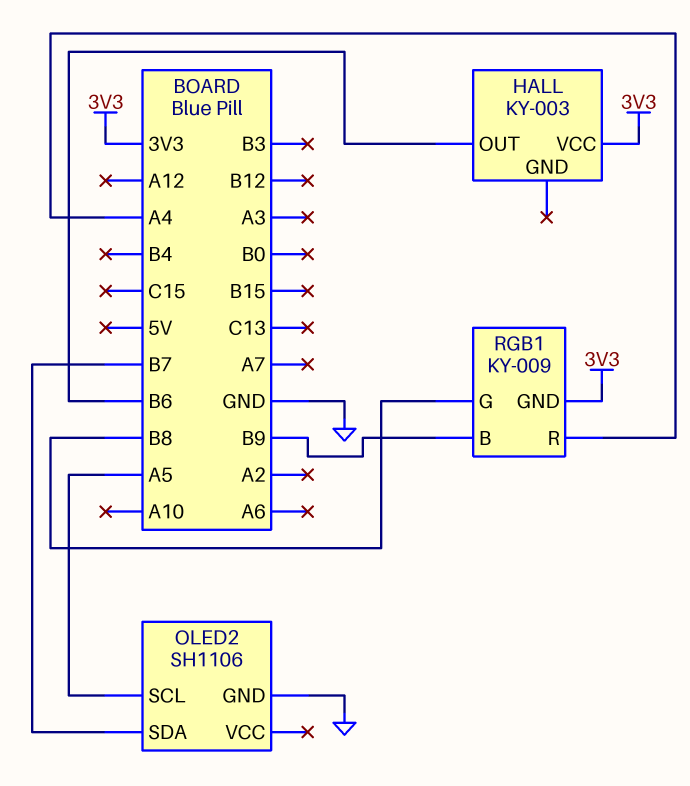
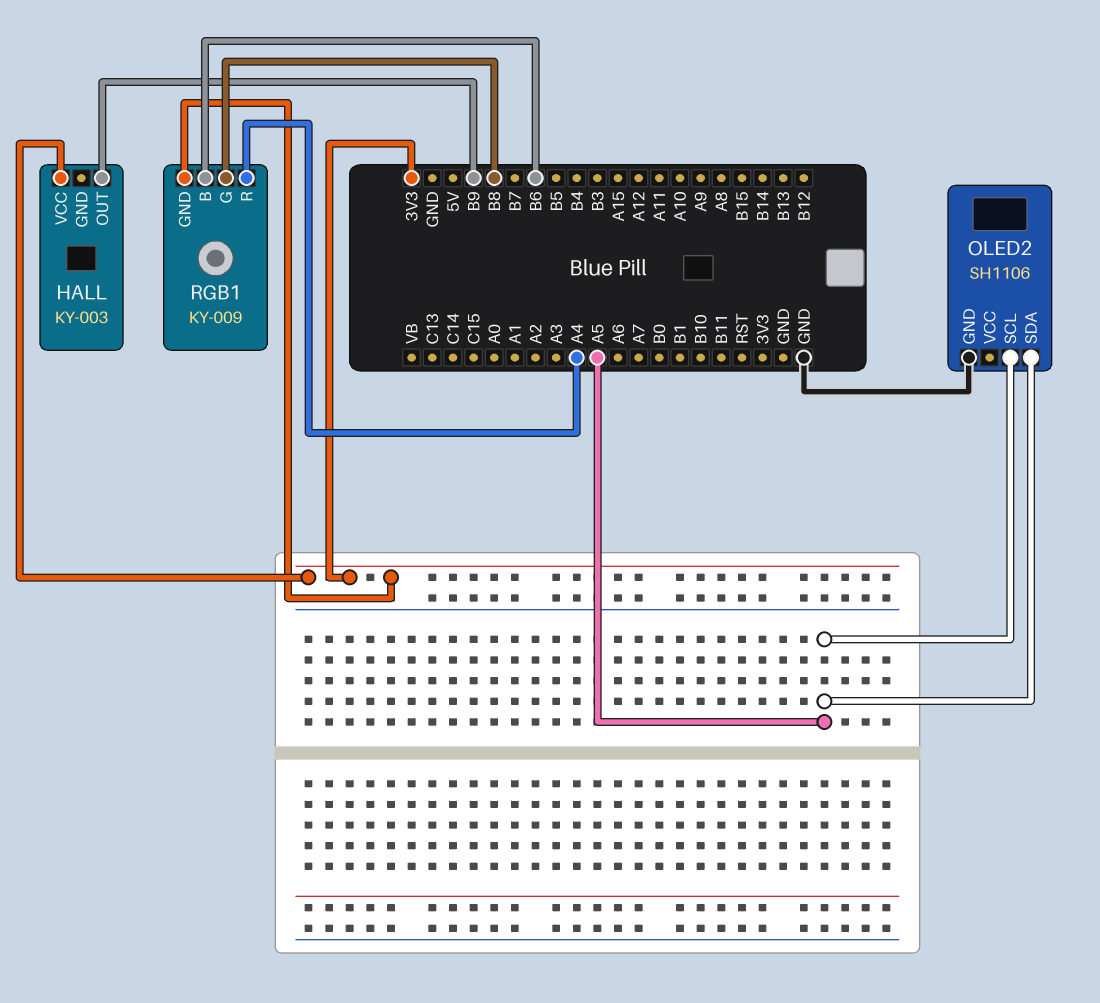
HALL pin OUT: B6 -> B9
OLED2 pin SDA: B7 -> A5
RGB1 pin B: B9 -> B6

